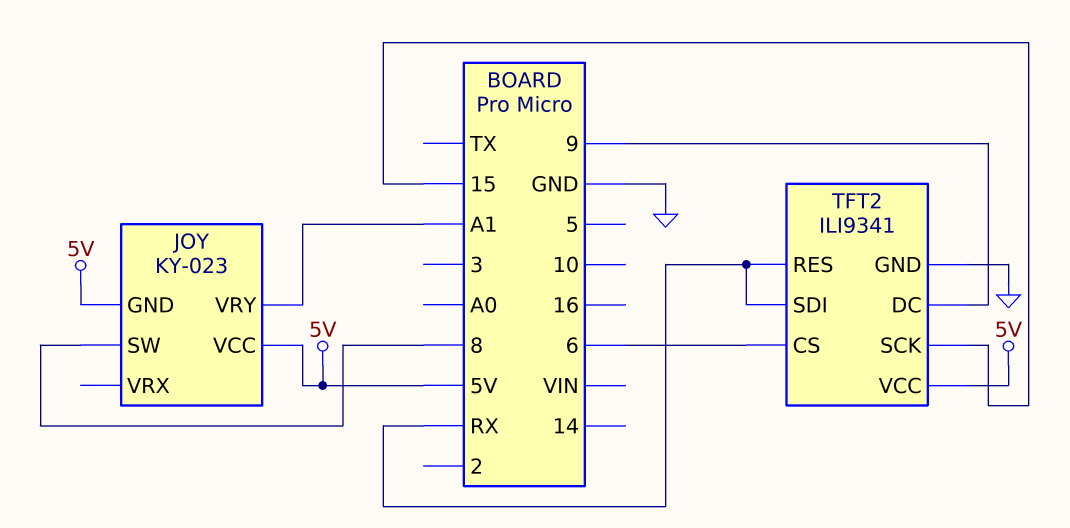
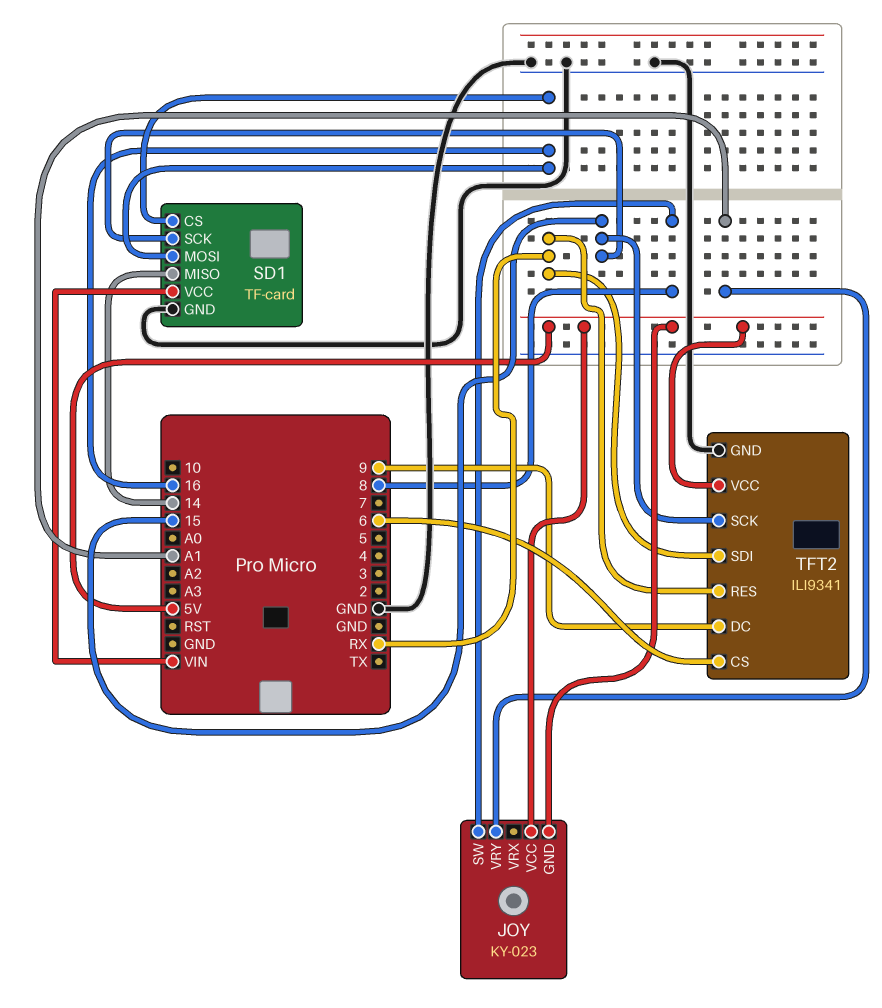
SD1: none -> TF-card
SD1 pin CS: none -> 16
SD1 pin GND: none -> GND
SD1 pin MISO: none -> 14
SD1 pin MOSI: none -> 16
SD1 pin SCK: none -> 15
SD1 pin VCC: none -> VIN

